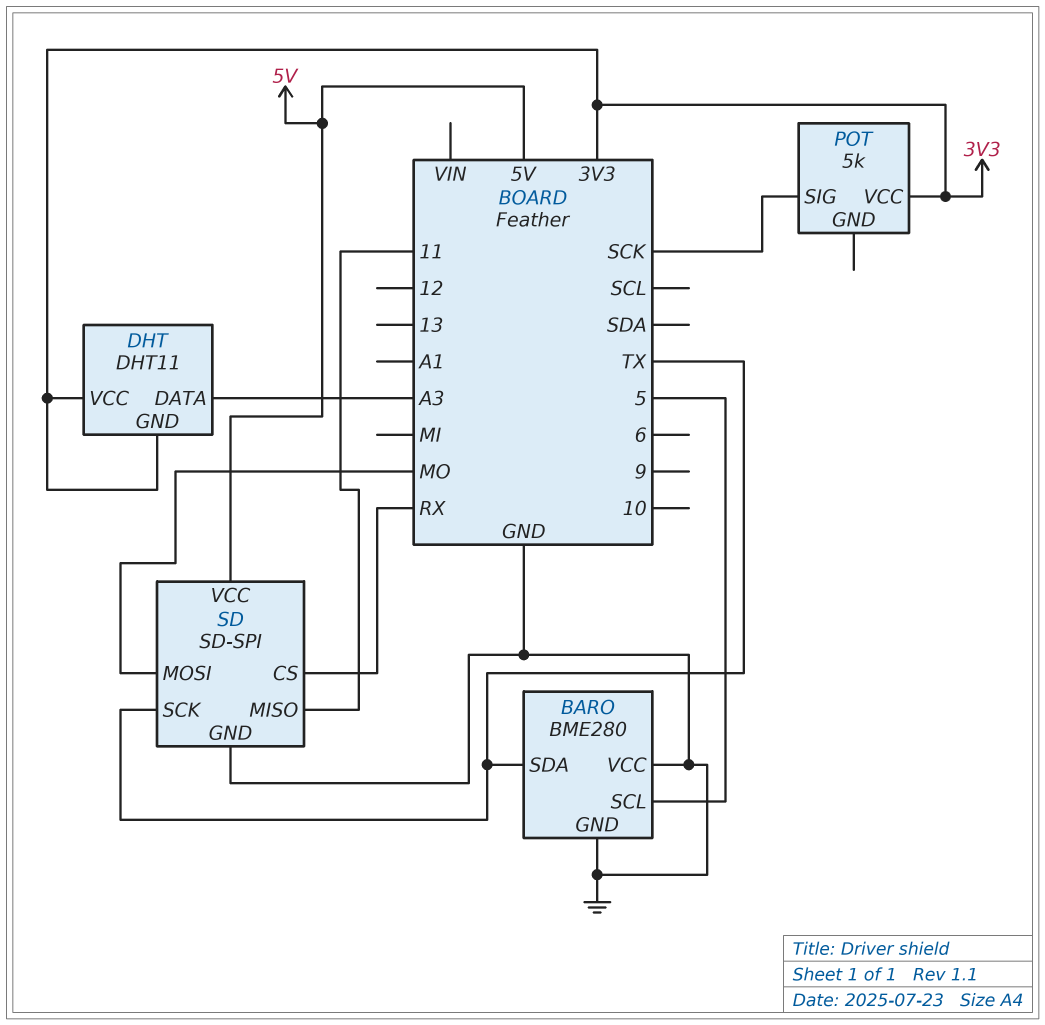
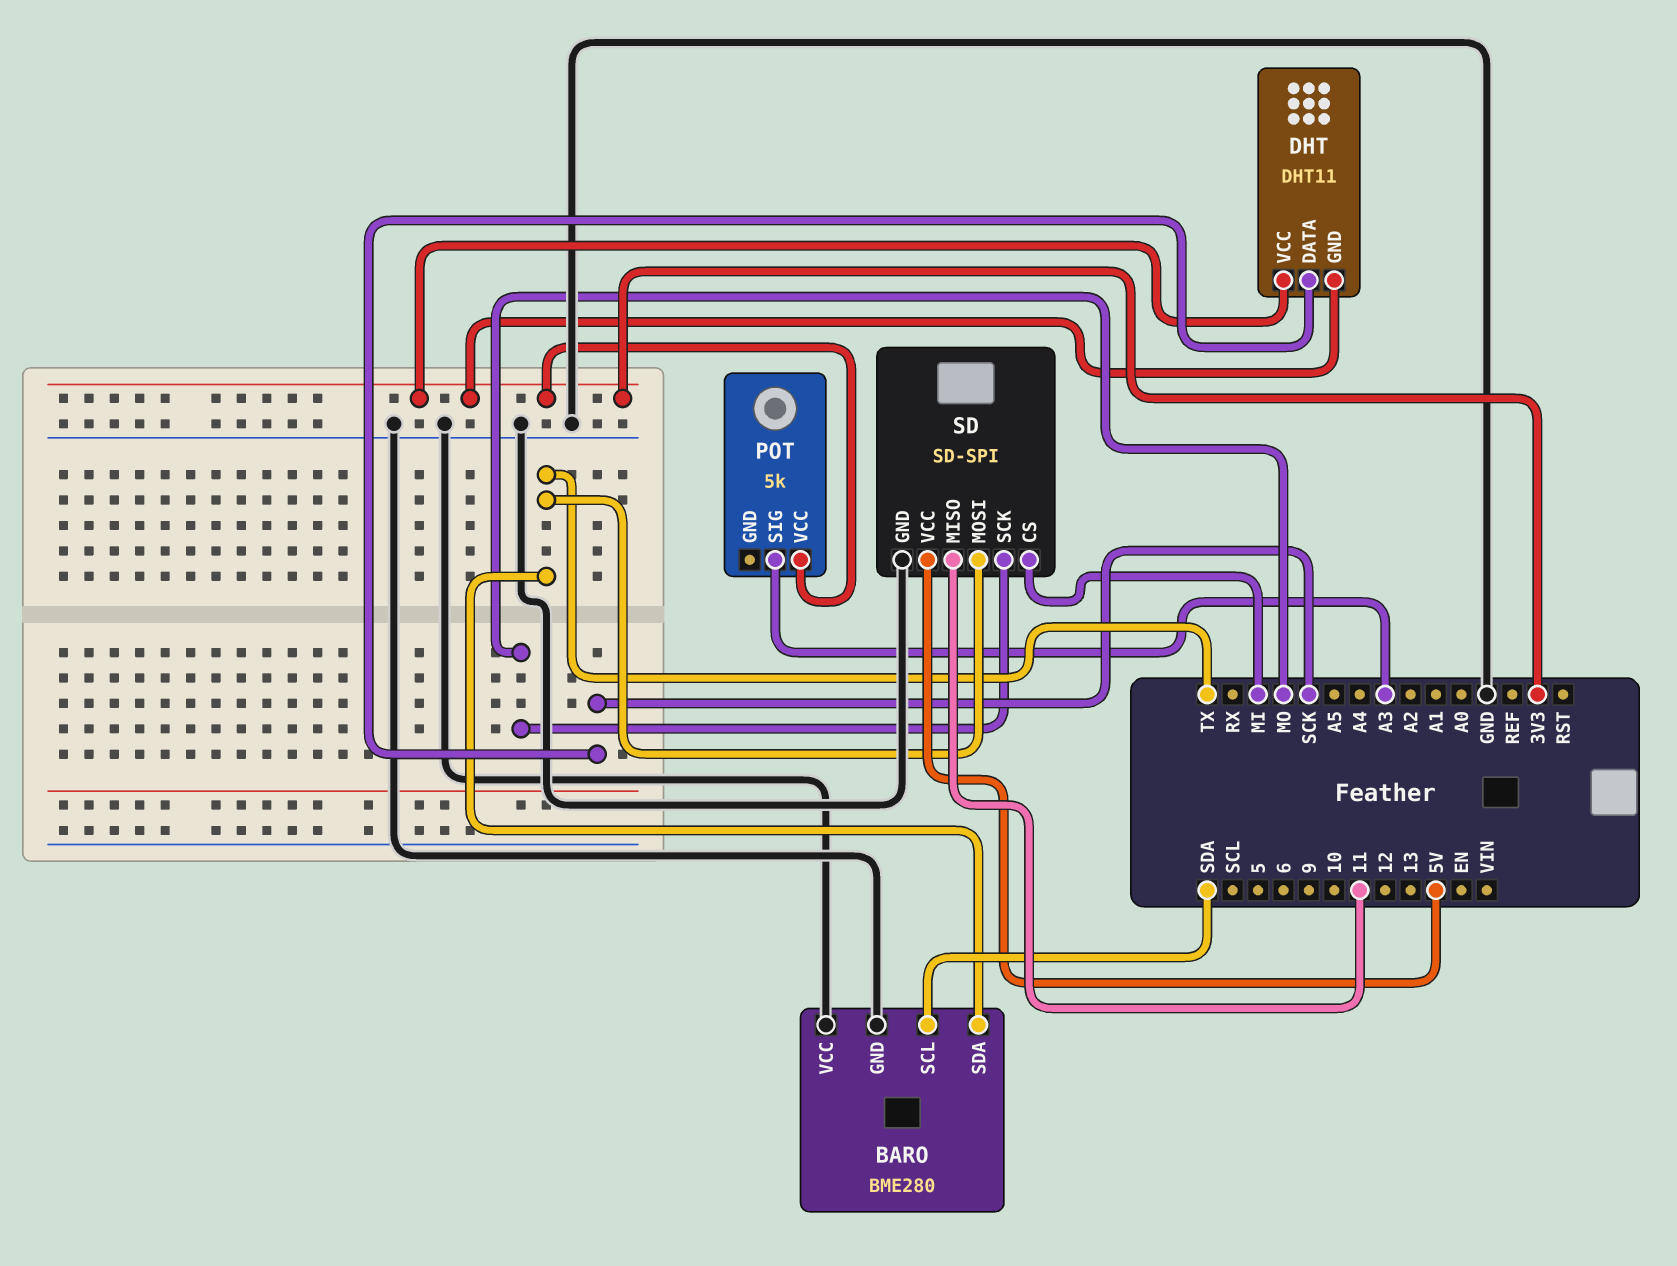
BARO pin SCL: 5 -> SDA
DHT pin DATA: A3 -> SCK
POT pin SIG: SCK -> A3
SD pin CS: RX -> MI
SD pin MOSI: MO -> TX
SD pin SCK: TX -> MO

